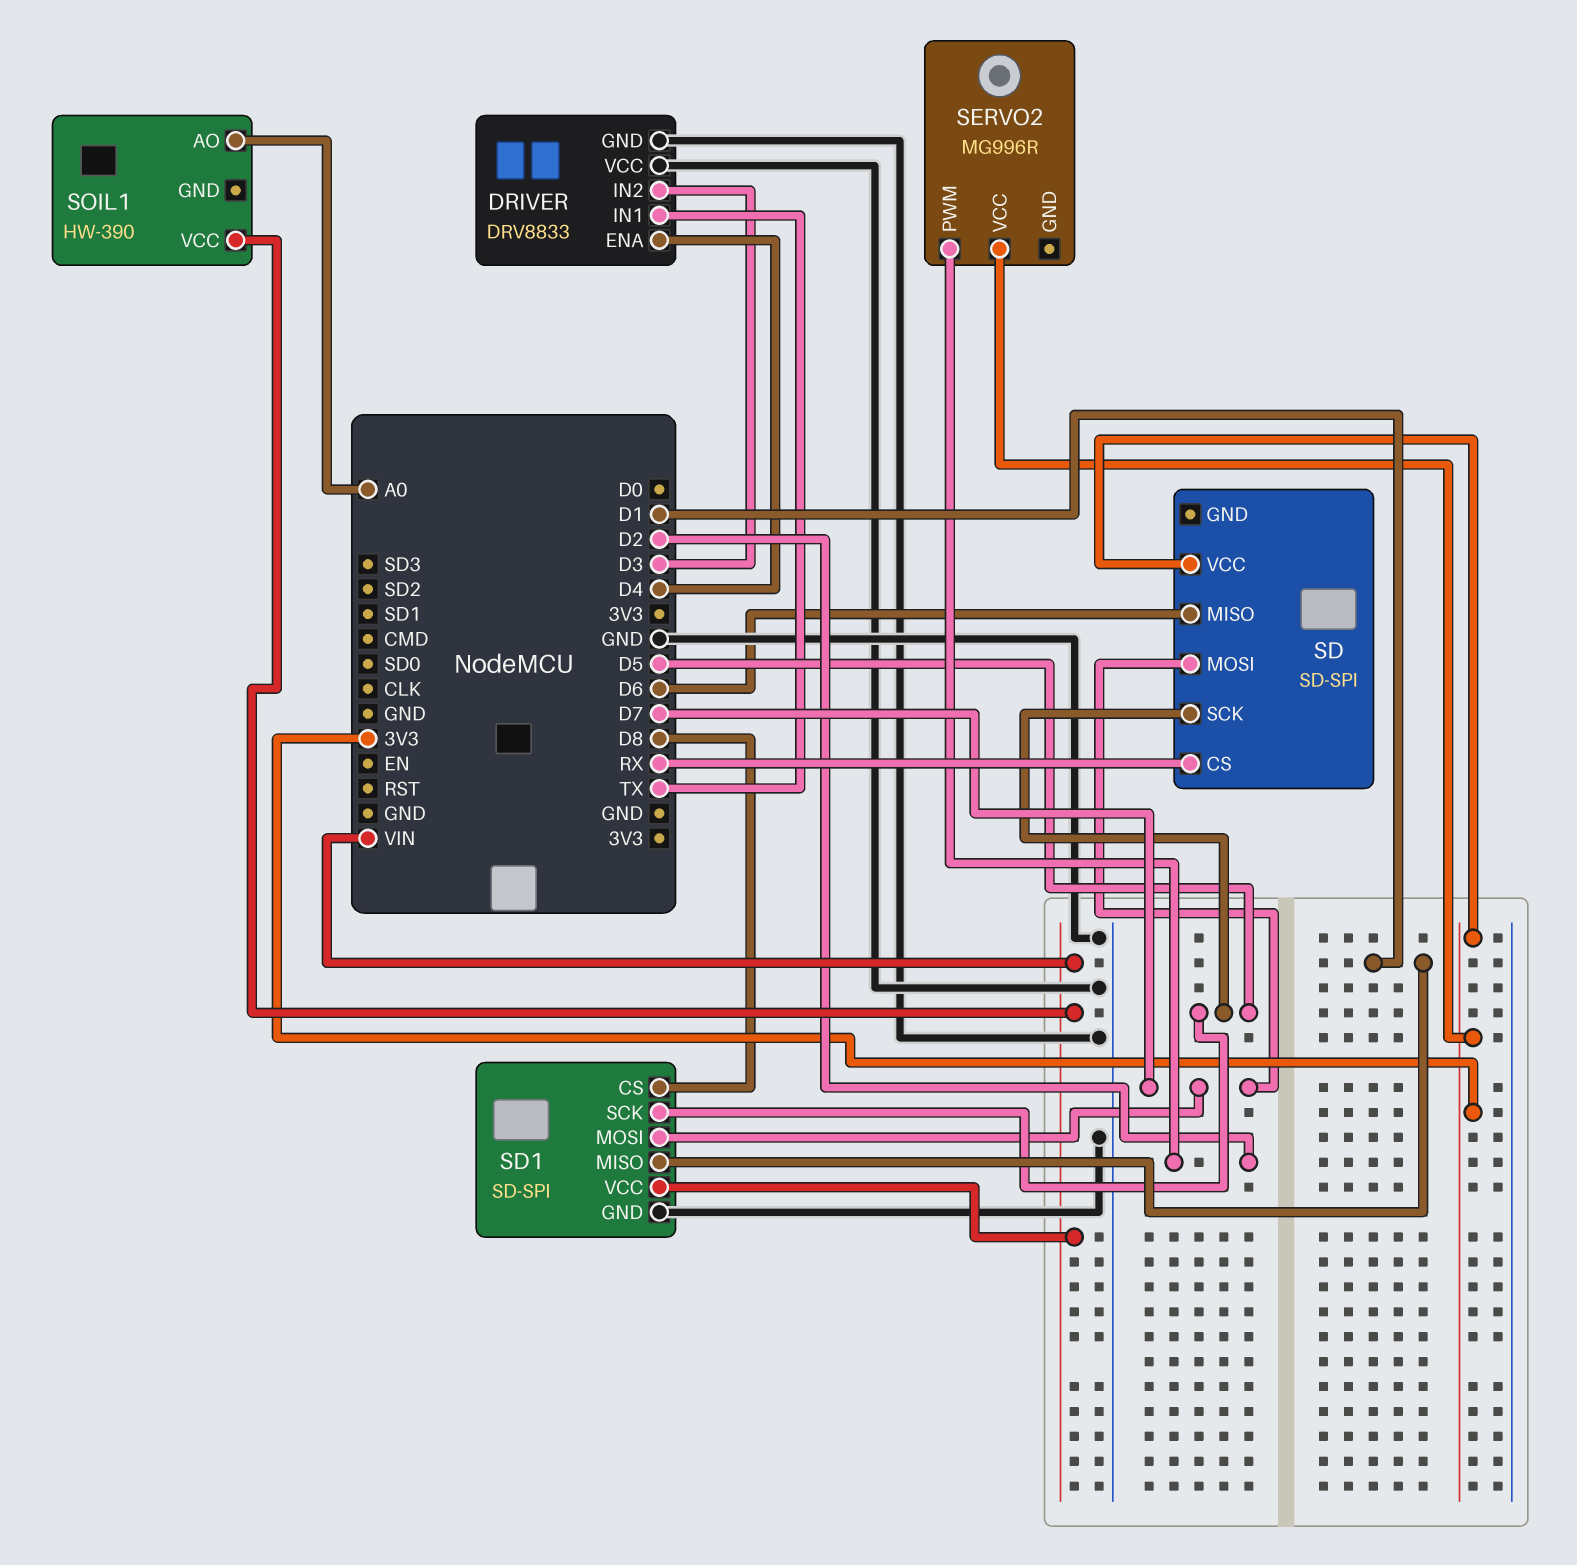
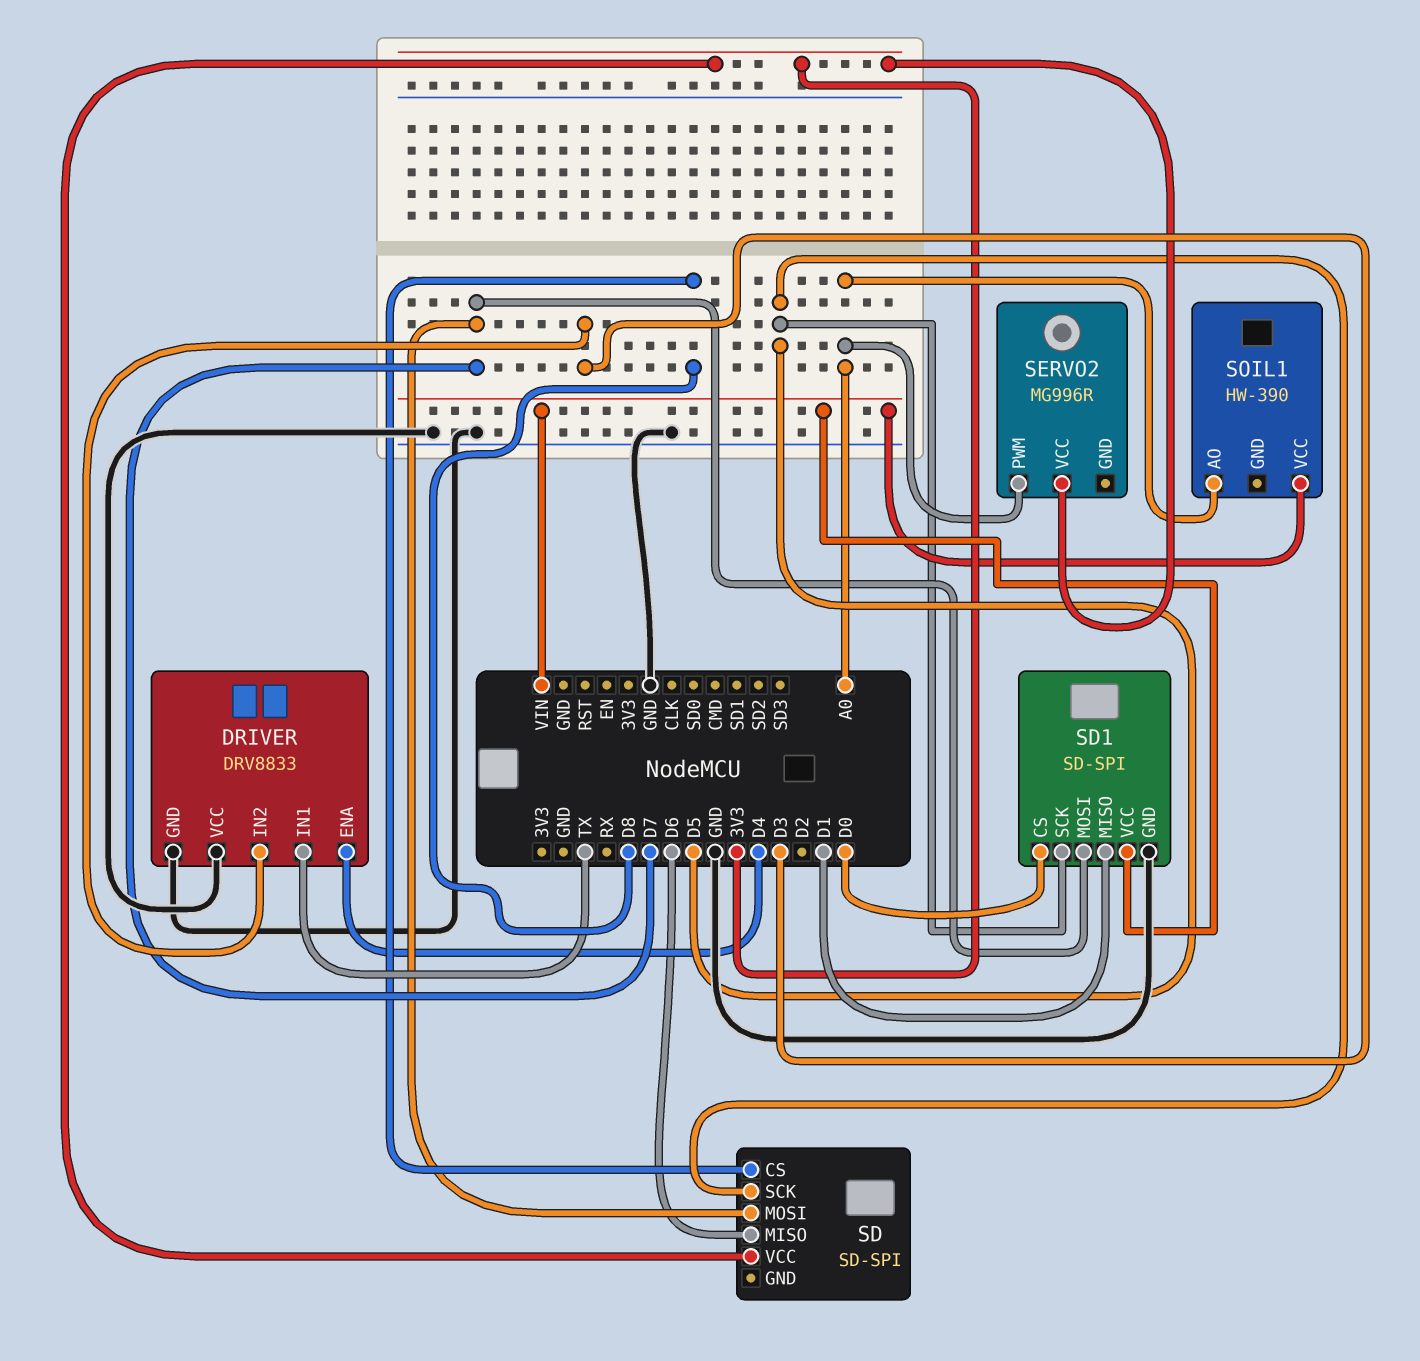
SD pin CS: RX -> D8
SD1 pin CS: D8 -> D0
SERVO2 pin PWM: D2 -> A0

